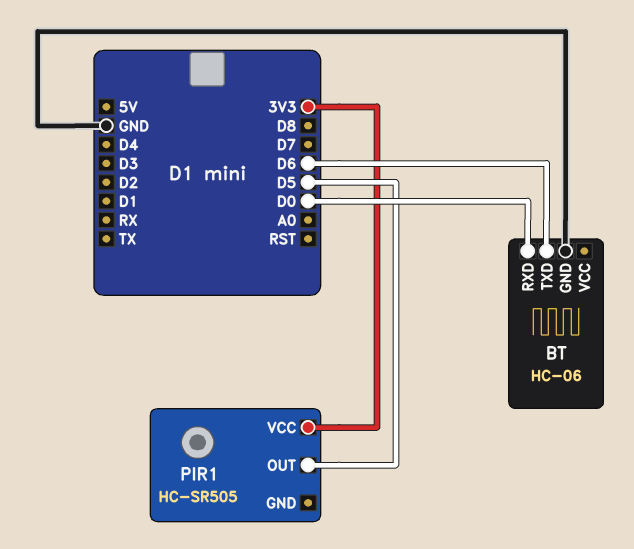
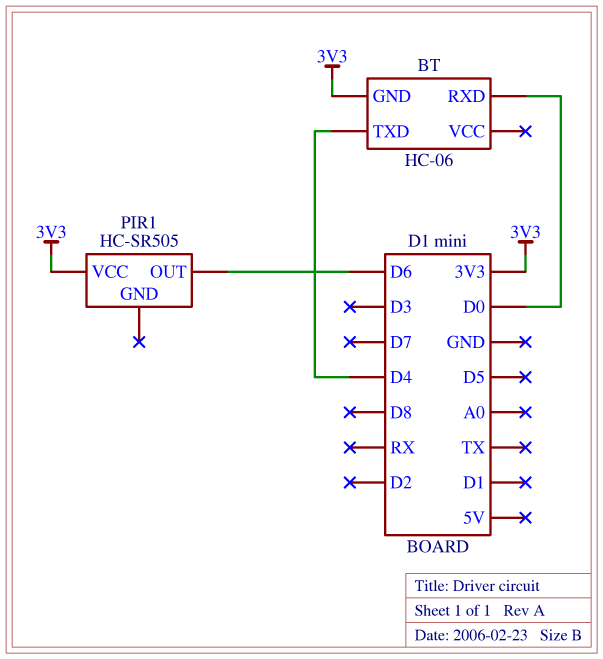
BT pin GND: GND -> 3V3
BT pin TXD: D6 -> D4
PIR1 pin OUT: D5 -> D6

